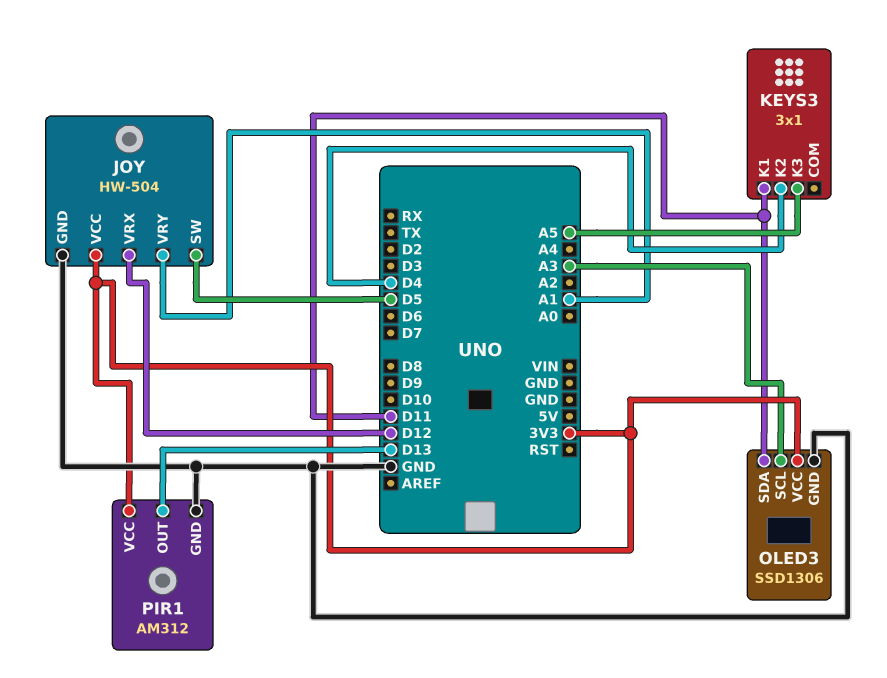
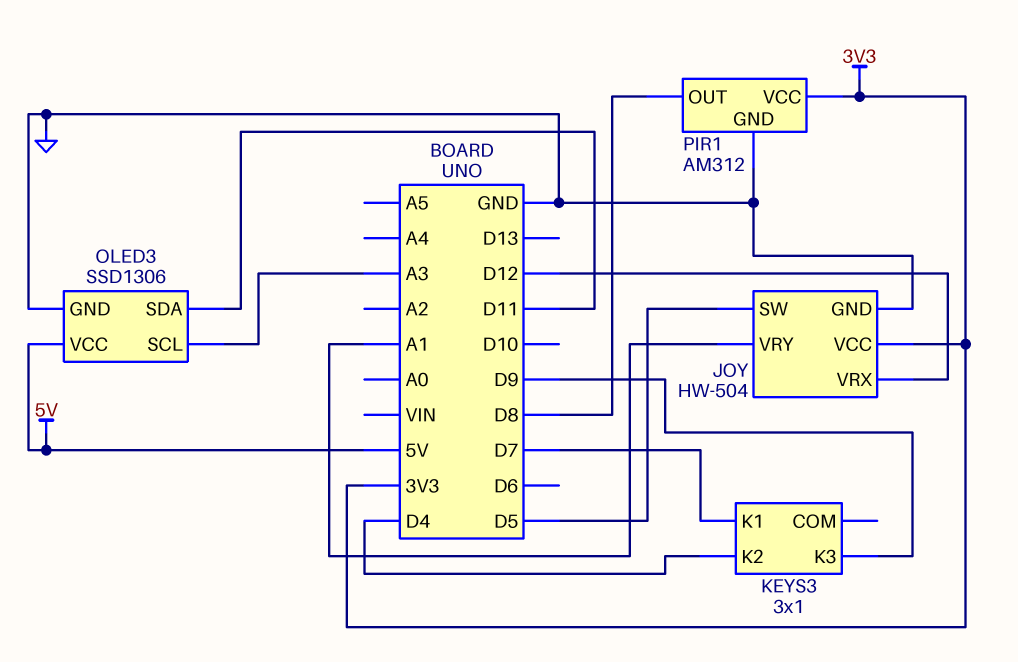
KEYS3 pin K1: D11 -> D7
KEYS3 pin K3: A5 -> D9
OLED3 pin VCC: 3V3 -> 5V
PIR1 pin OUT: D13 -> D8

